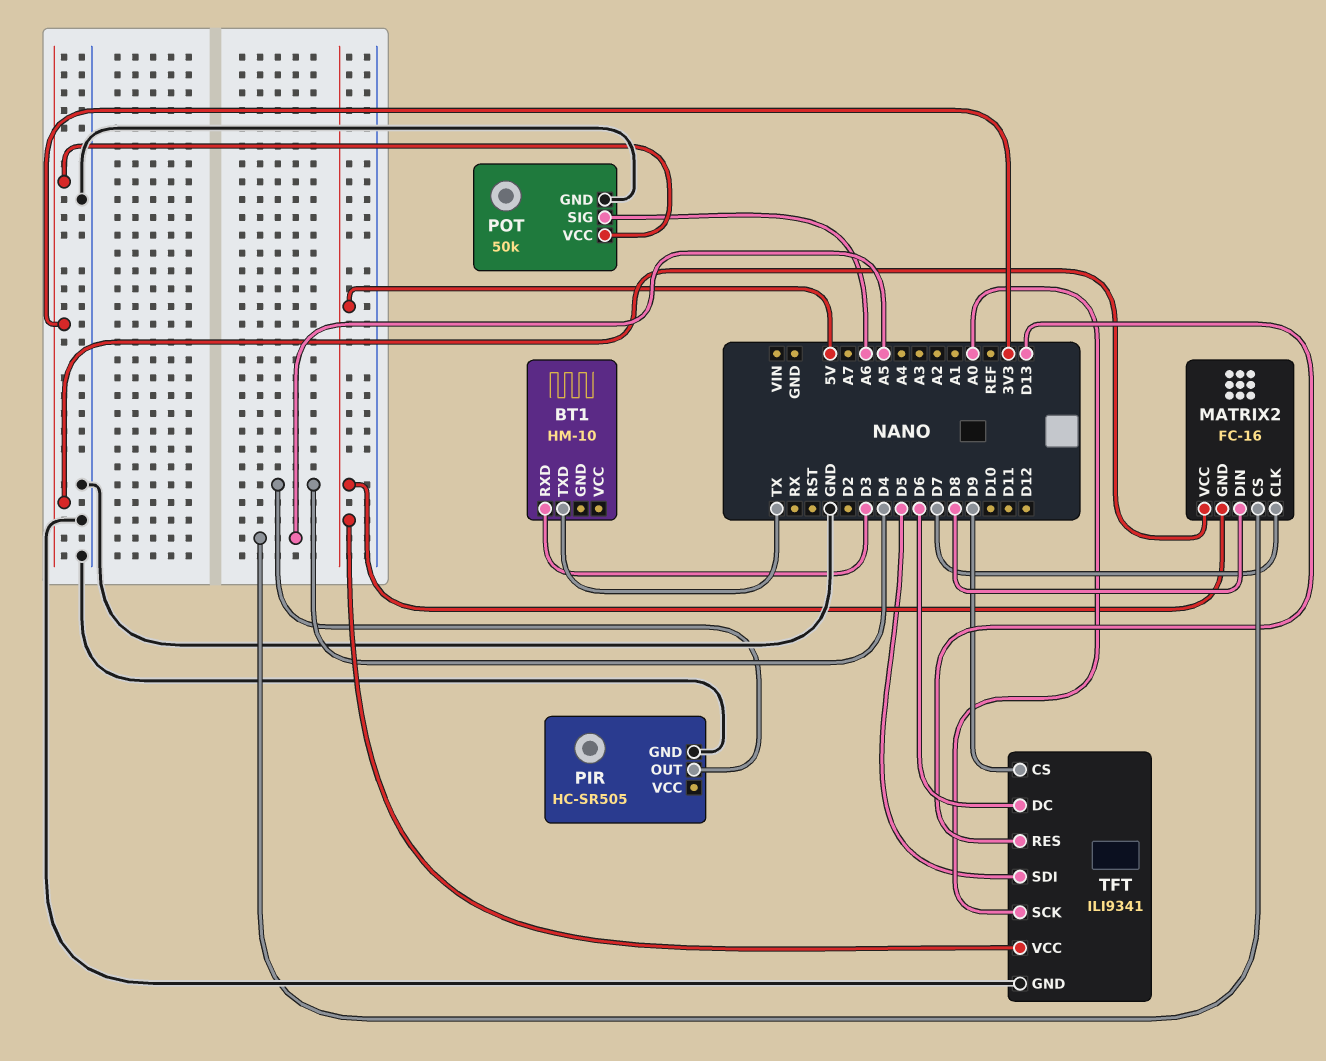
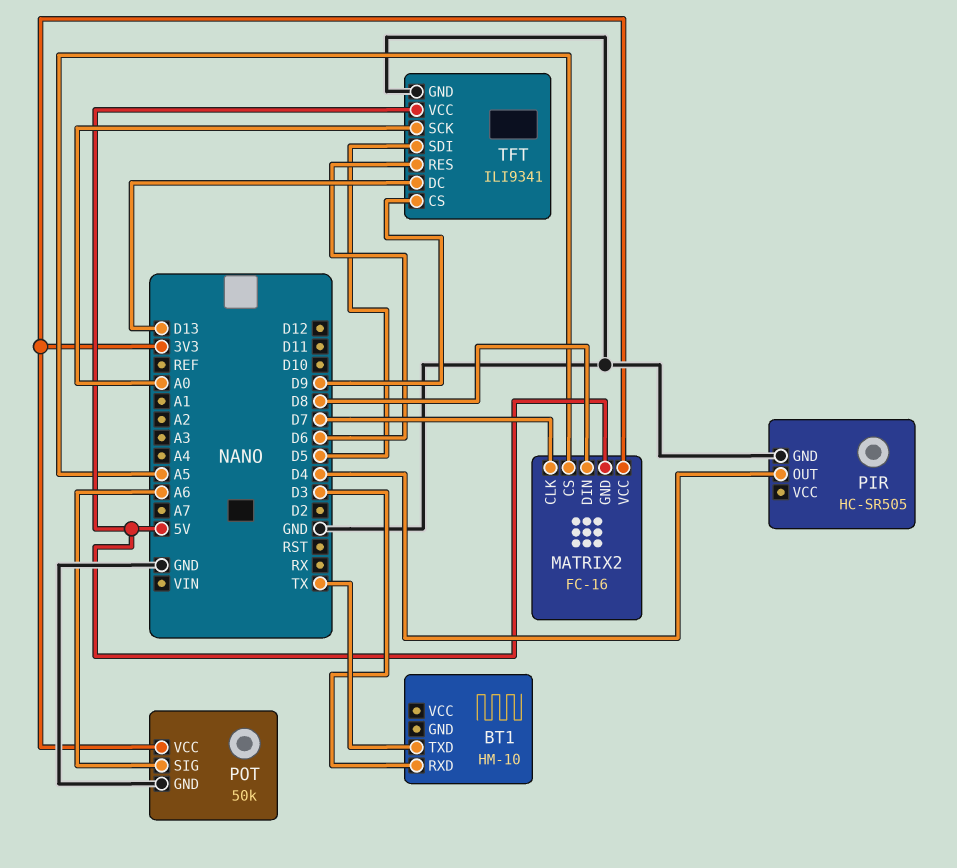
TFT pin DC: D6 -> D13
TFT pin RES: D13 -> D6

